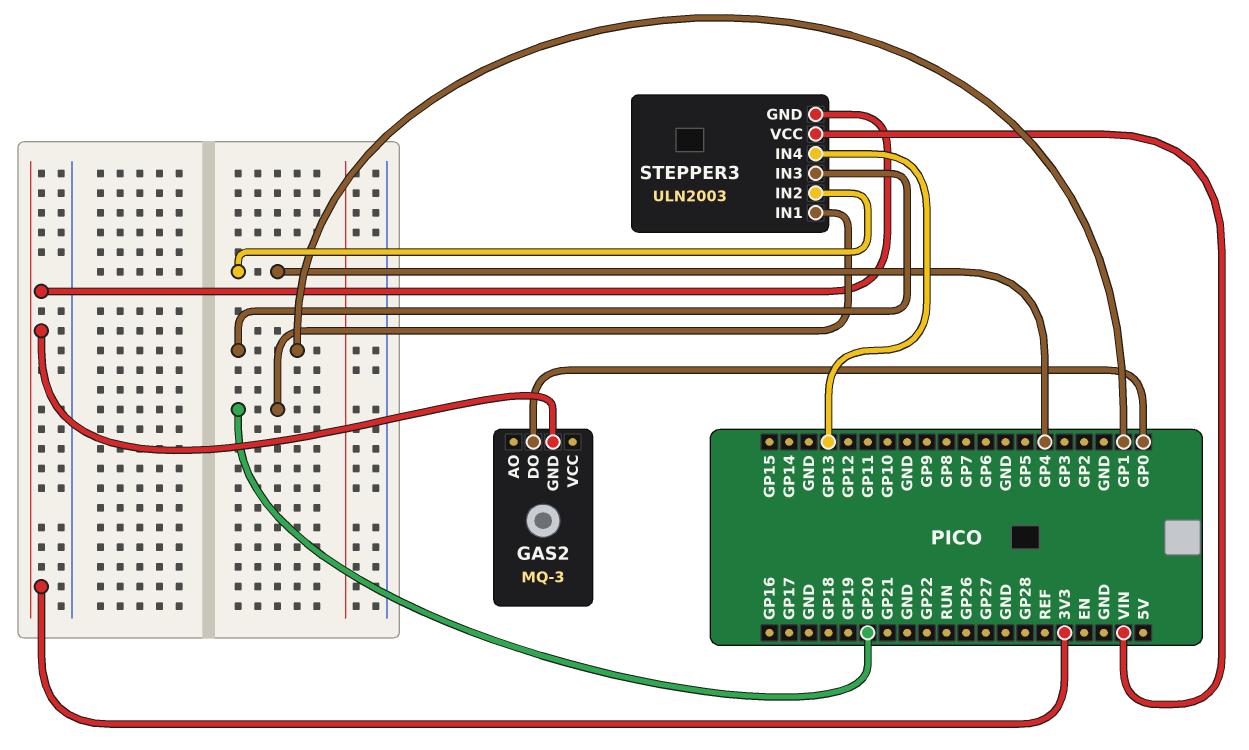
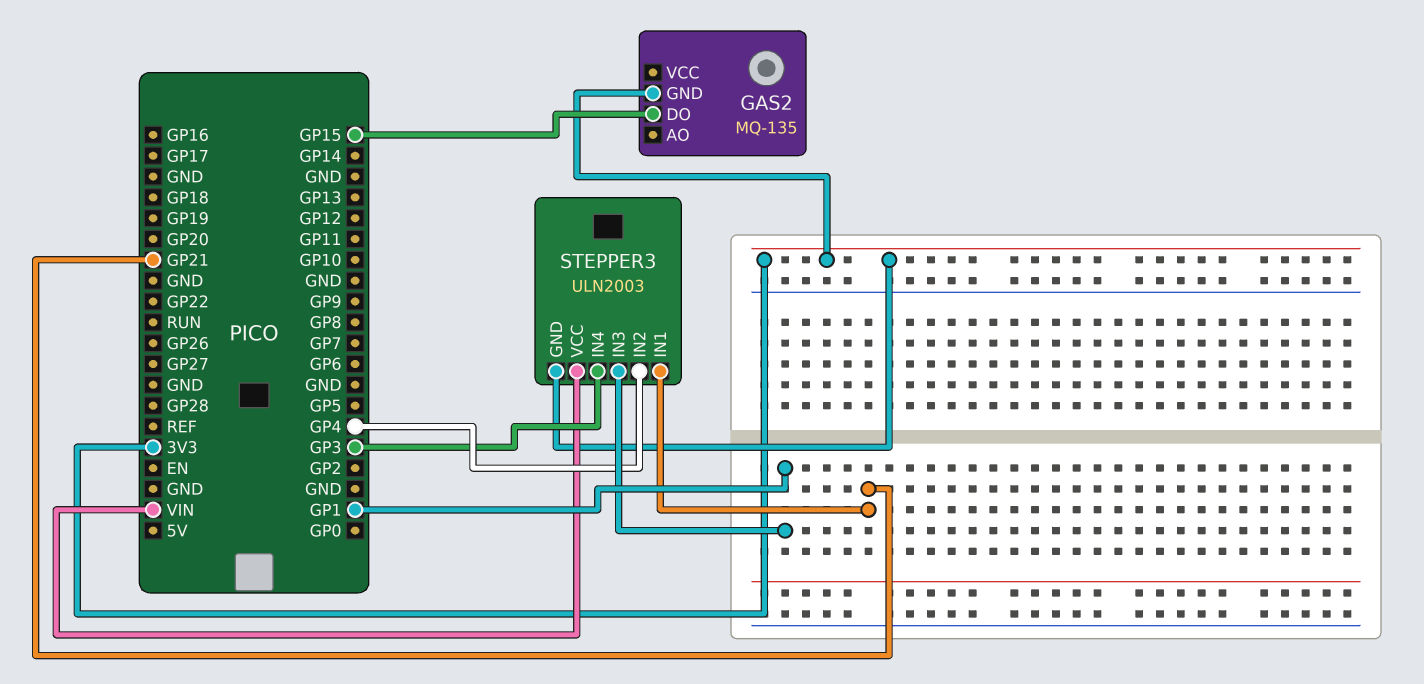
GAS2: MQ-3 -> MQ-135
GAS2 pin DO: GP0 -> GP15
STEPPER3 pin IN1: GP20 -> GP21
STEPPER3 pin IN4: GP13 -> GP3

